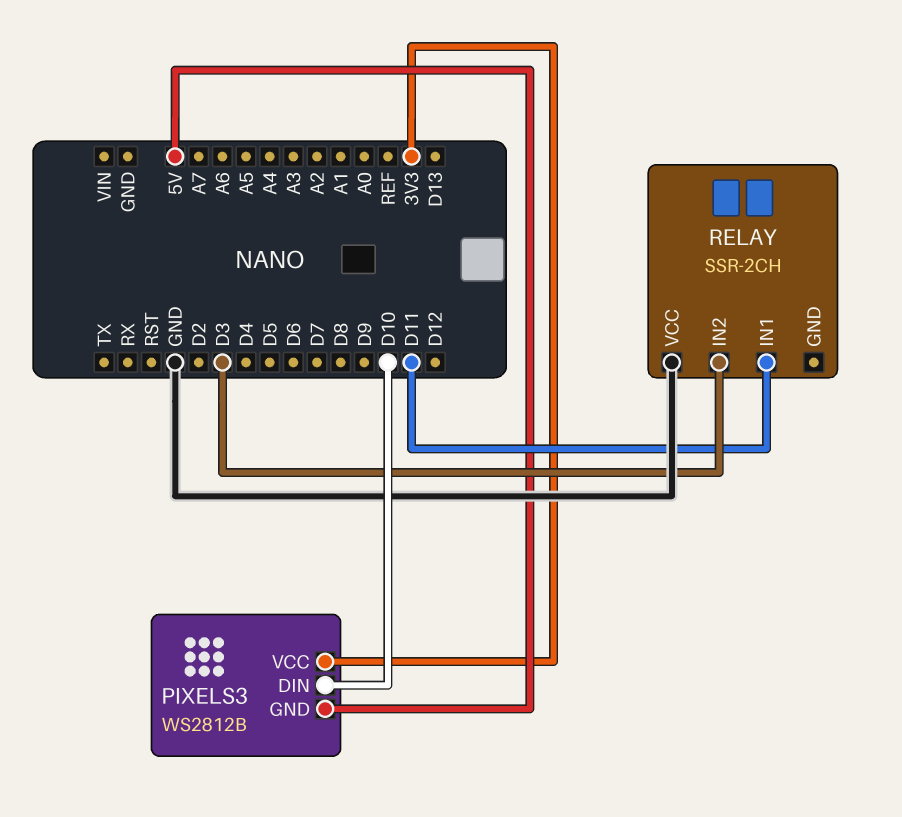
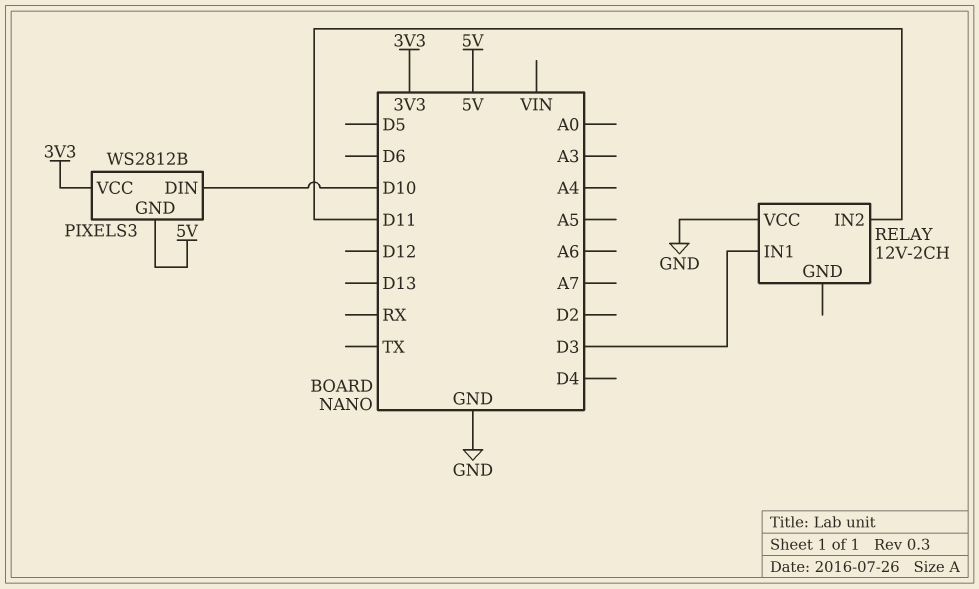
RELAY: SSR-2CH -> 12V-2CH
RELAY pin IN1: D11 -> D3
RELAY pin IN2: D3 -> D11

